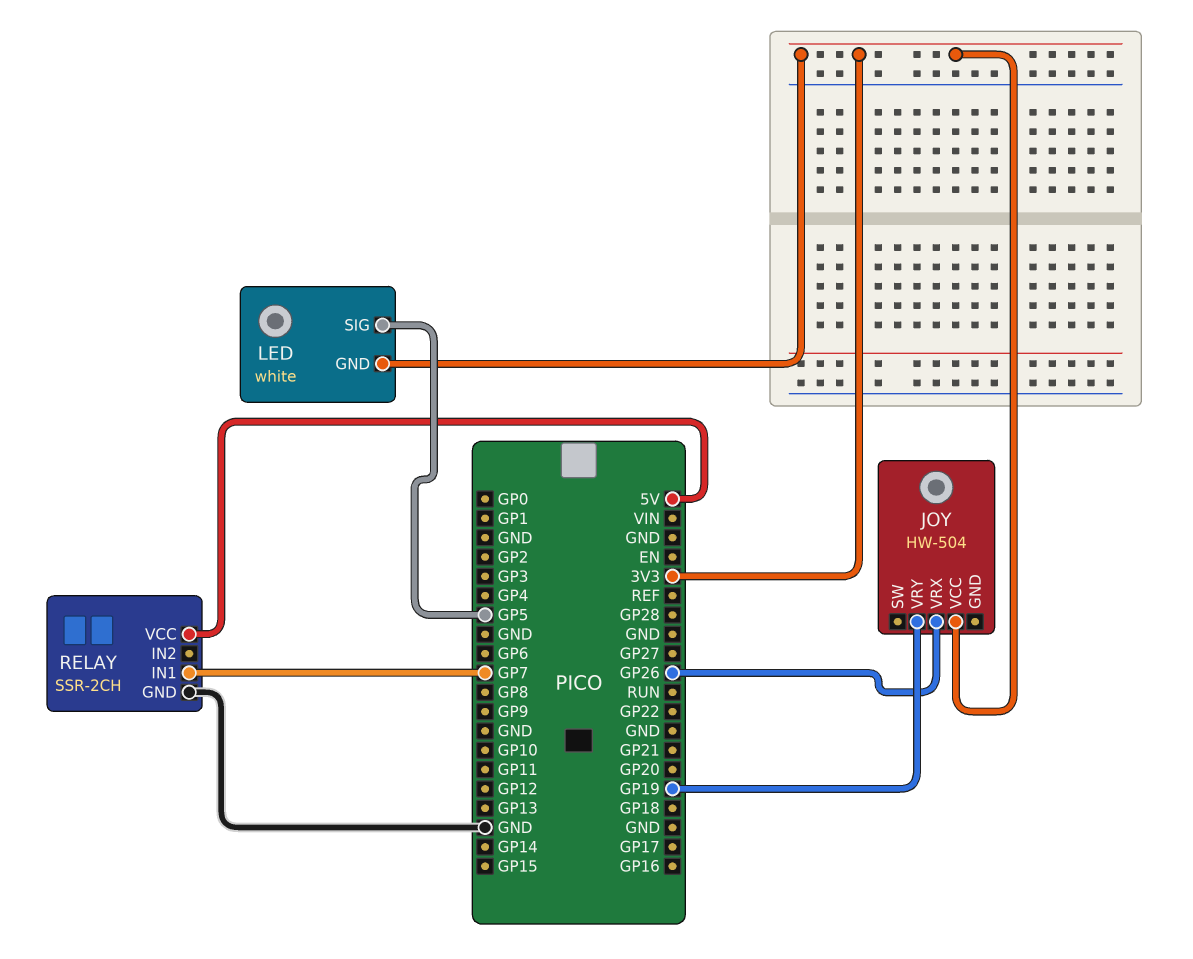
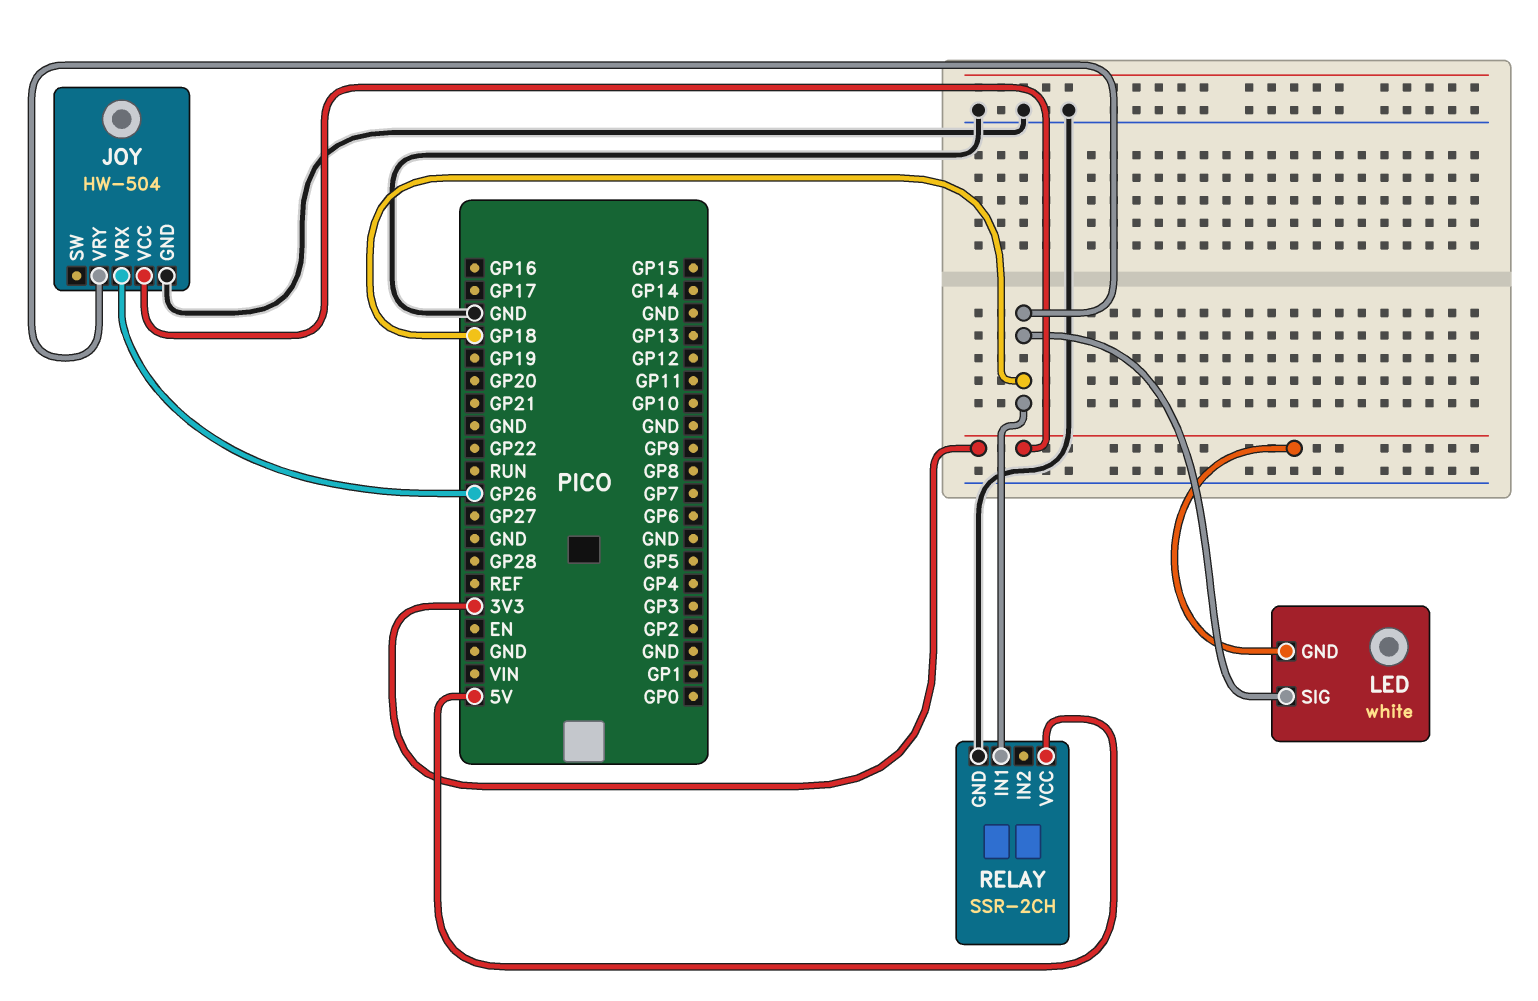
JOY pin GND: none -> GND
JOY pin VRY: GP19 -> GP18
LED pin SIG: GP5 -> GP18
RELAY pin IN1: GP7 -> GP18

